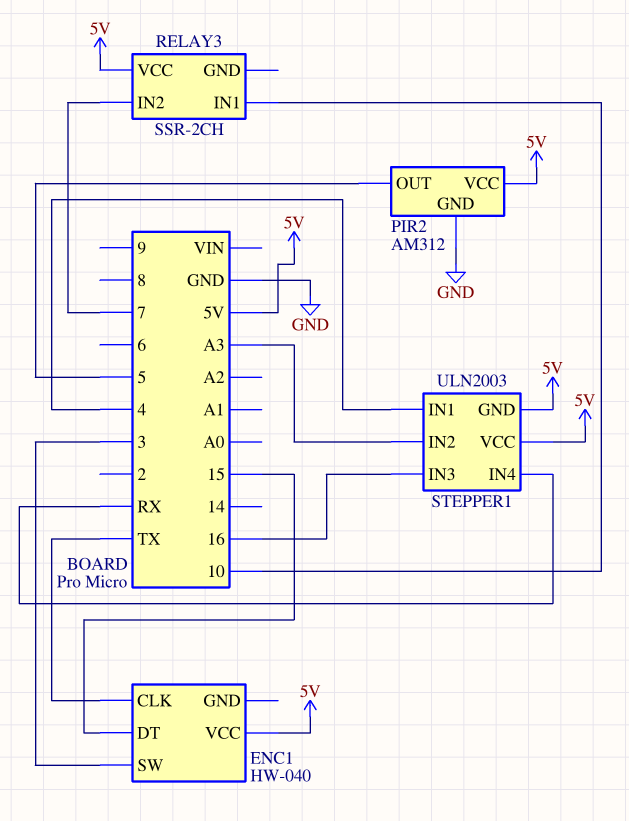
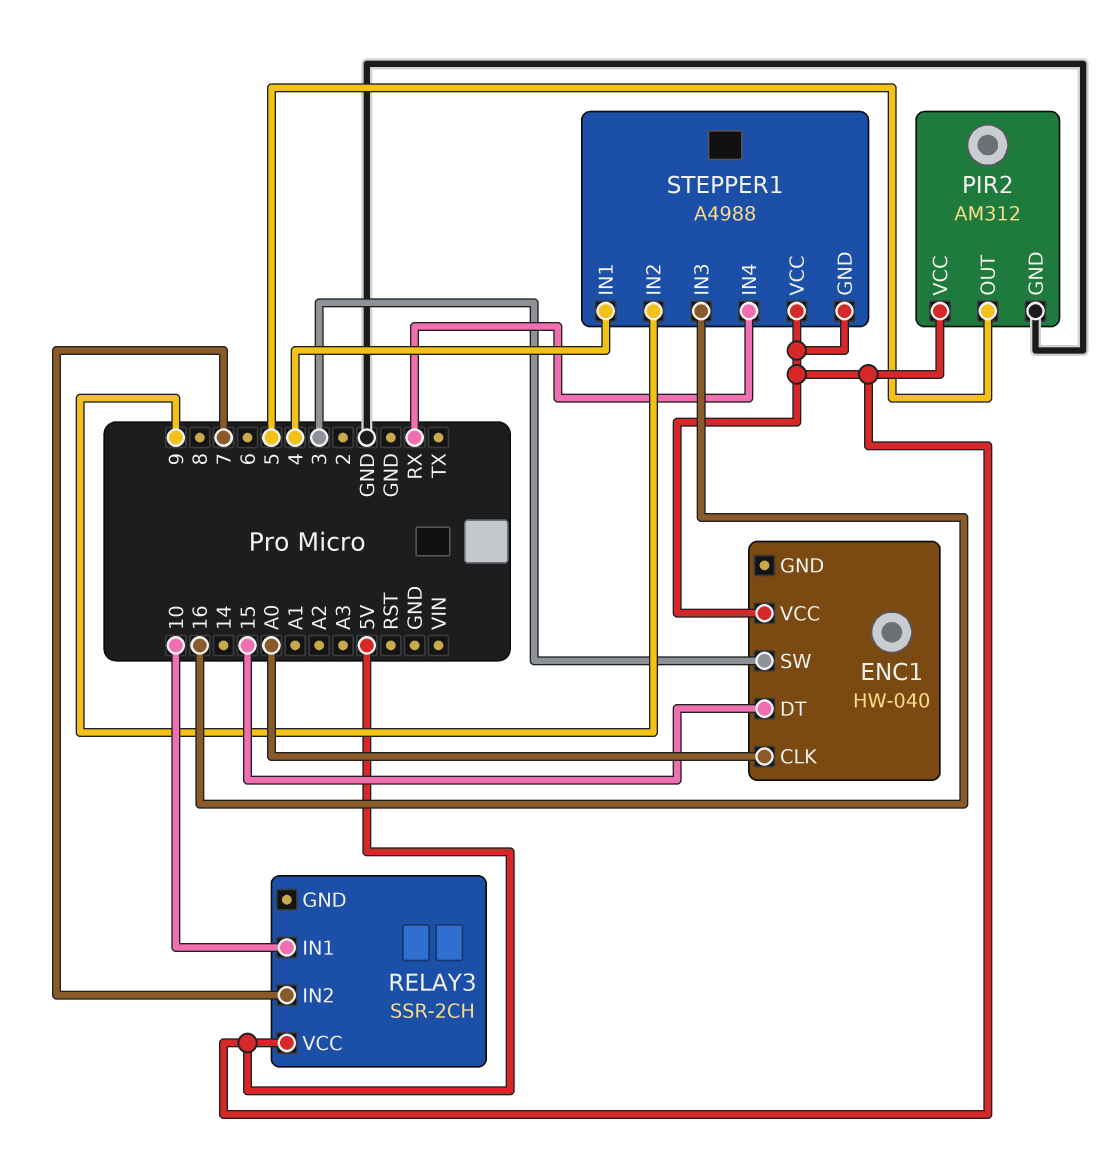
ENC1 pin CLK: TX -> A0
STEPPER1: ULN2003 -> A4988
STEPPER1 pin IN2: A3 -> 9

